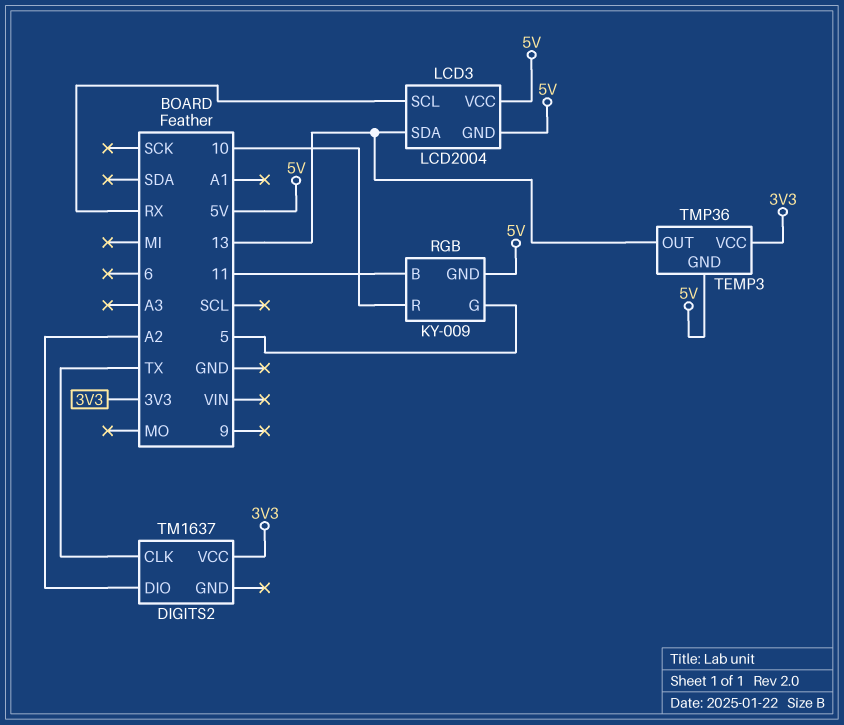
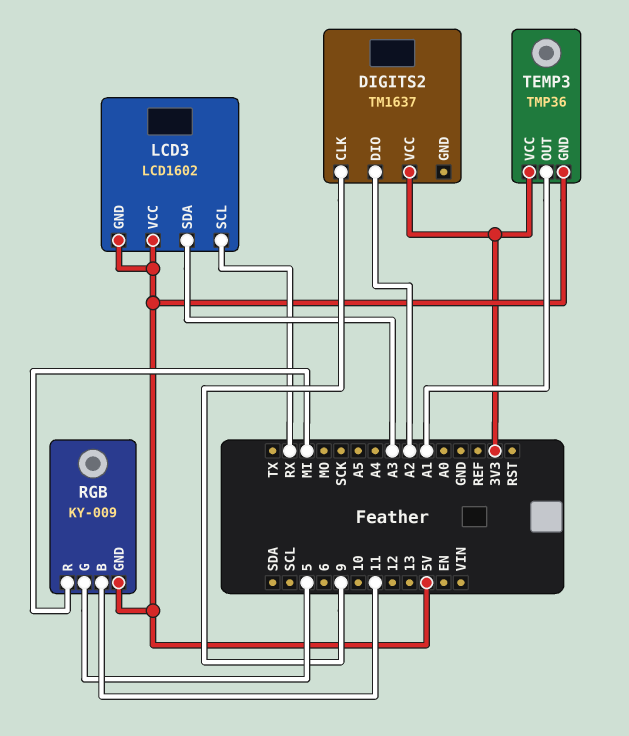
DIGITS2 pin CLK: TX -> 9
LCD3: LCD2004 -> LCD1602
LCD3 pin SDA: 13 -> A3
RGB pin R: 10 -> MI
TEMP3 pin OUT: 13 -> A1

